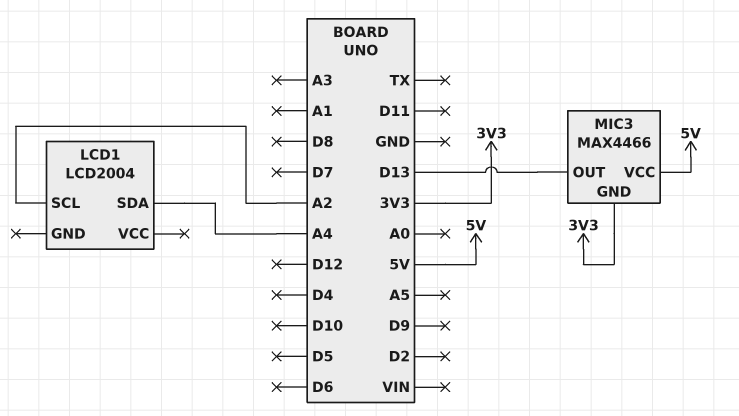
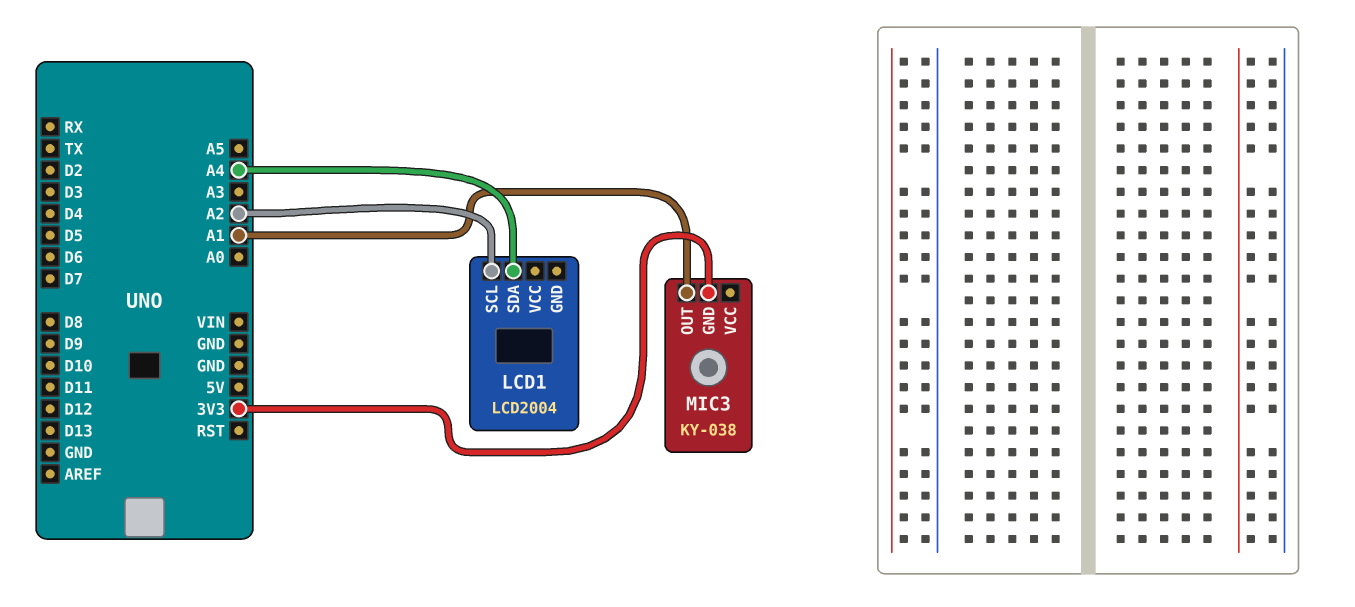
MIC3: MAX4466 -> KY-038
MIC3 pin OUT: D13 -> A1
MIC3 pin VCC: 5V -> none

